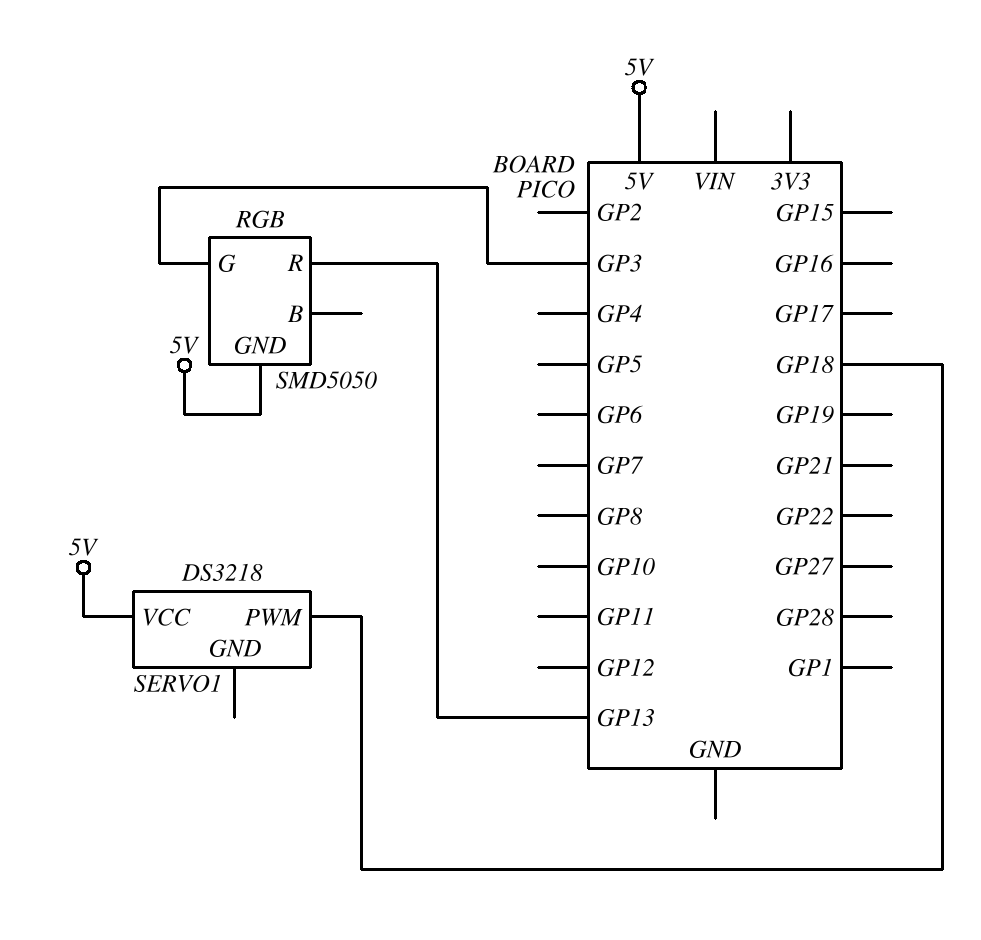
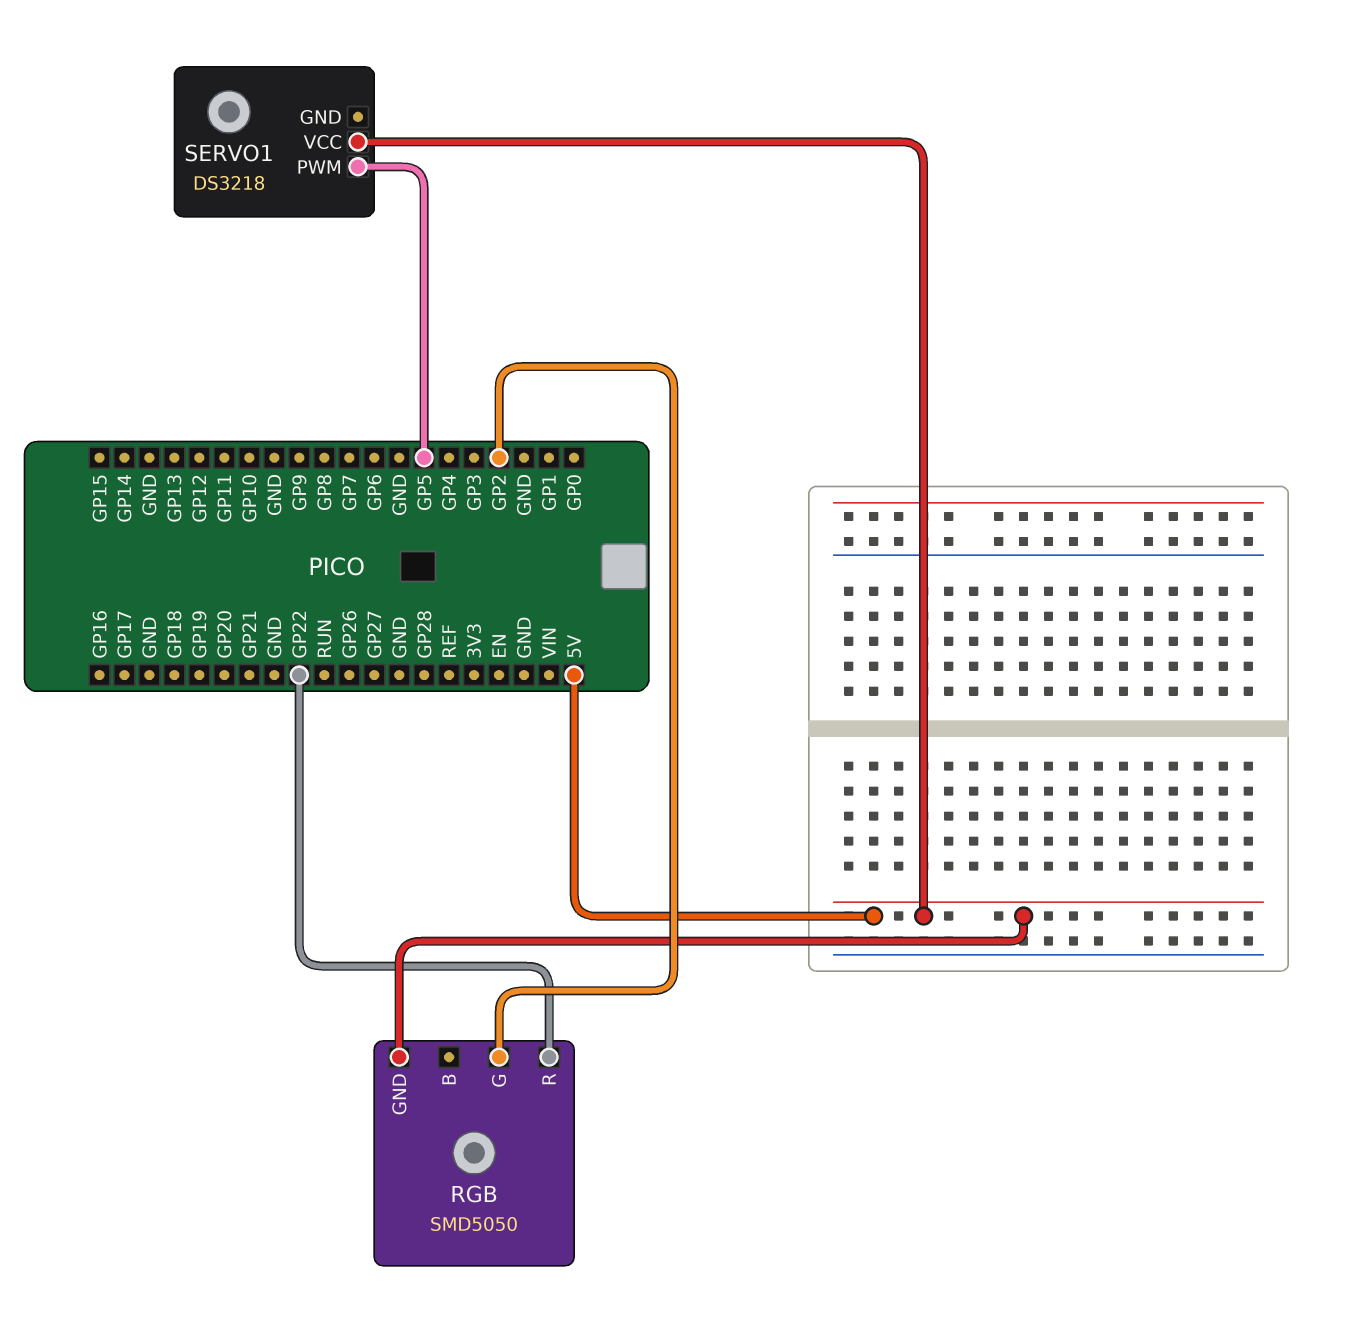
RGB pin G: GP3 -> GP2
RGB pin R: GP13 -> GP22
SERVO1 pin PWM: GP18 -> GP5

